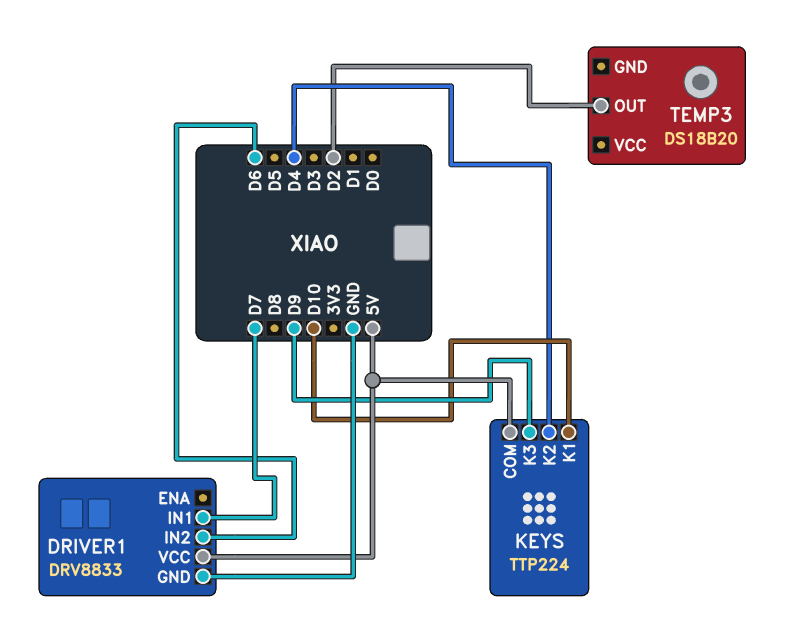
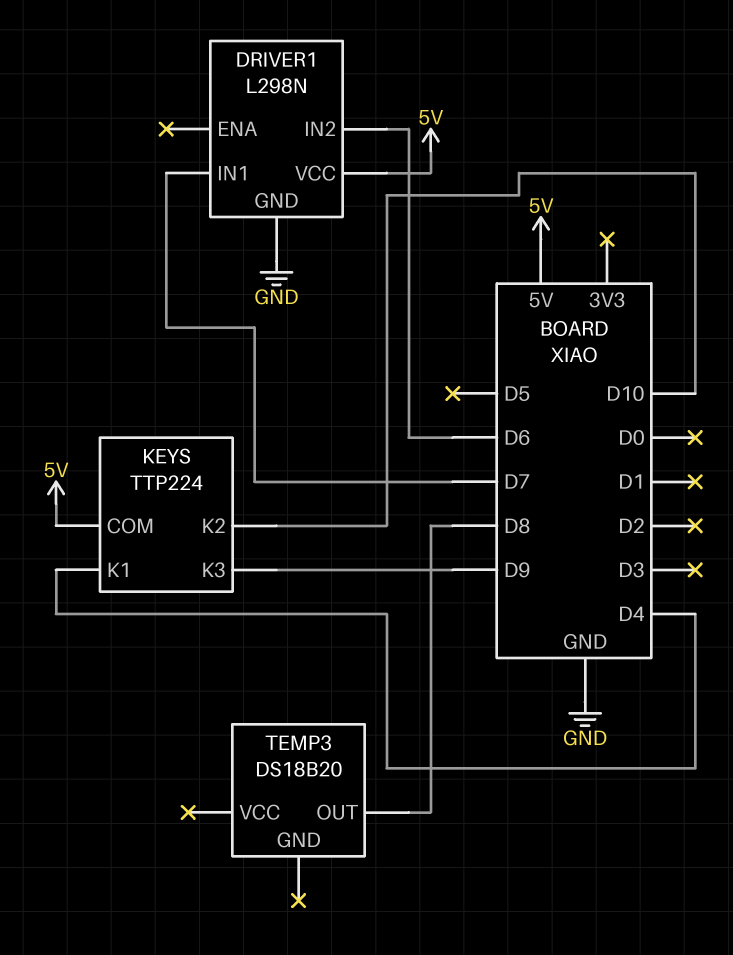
DRIVER1: DRV8833 -> L298N
KEYS pin K1: D10 -> D4
KEYS pin K2: D4 -> D10
TEMP3 pin OUT: D2 -> D8

